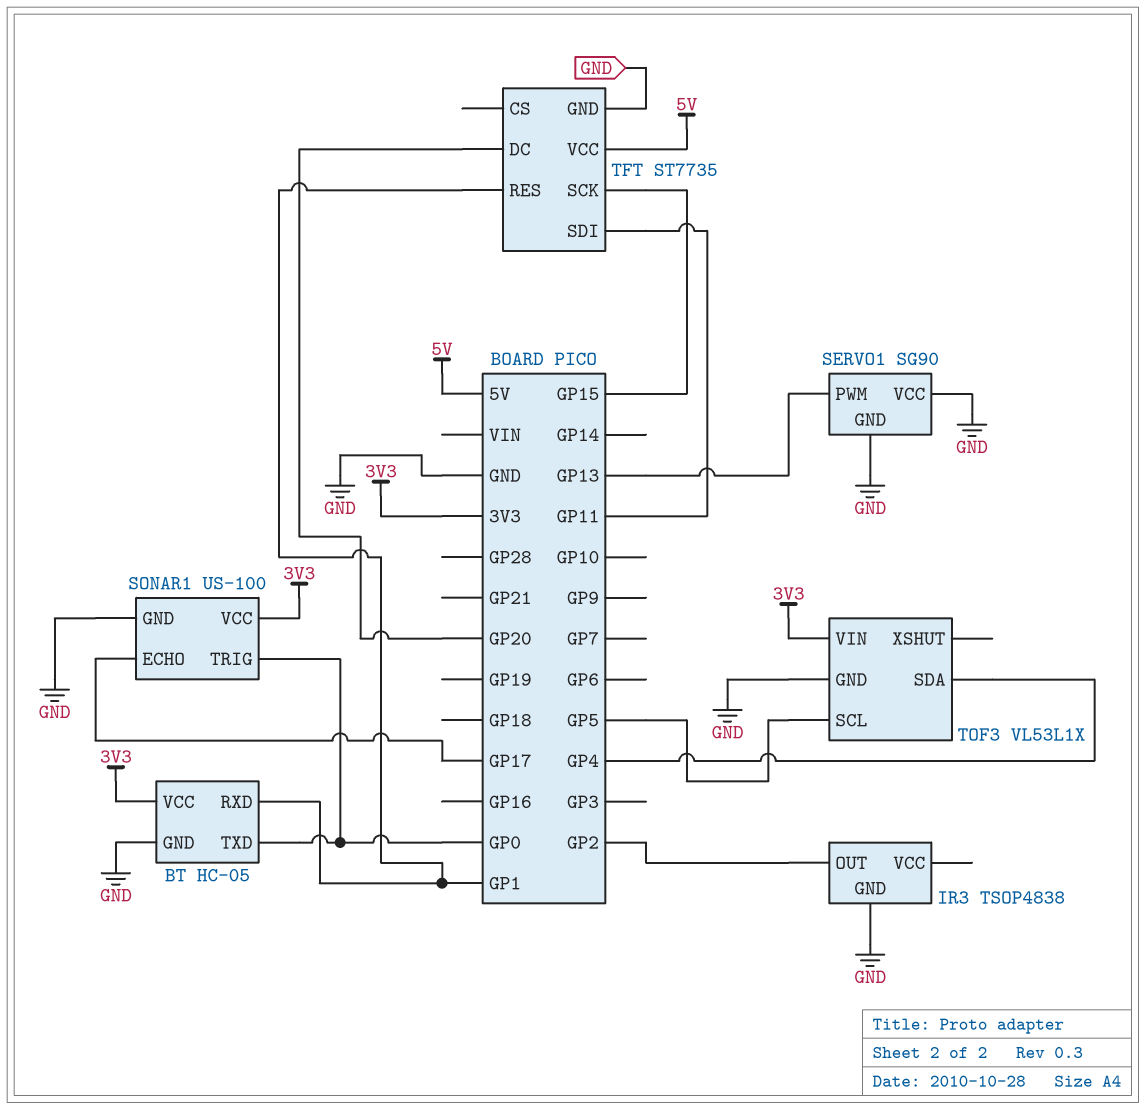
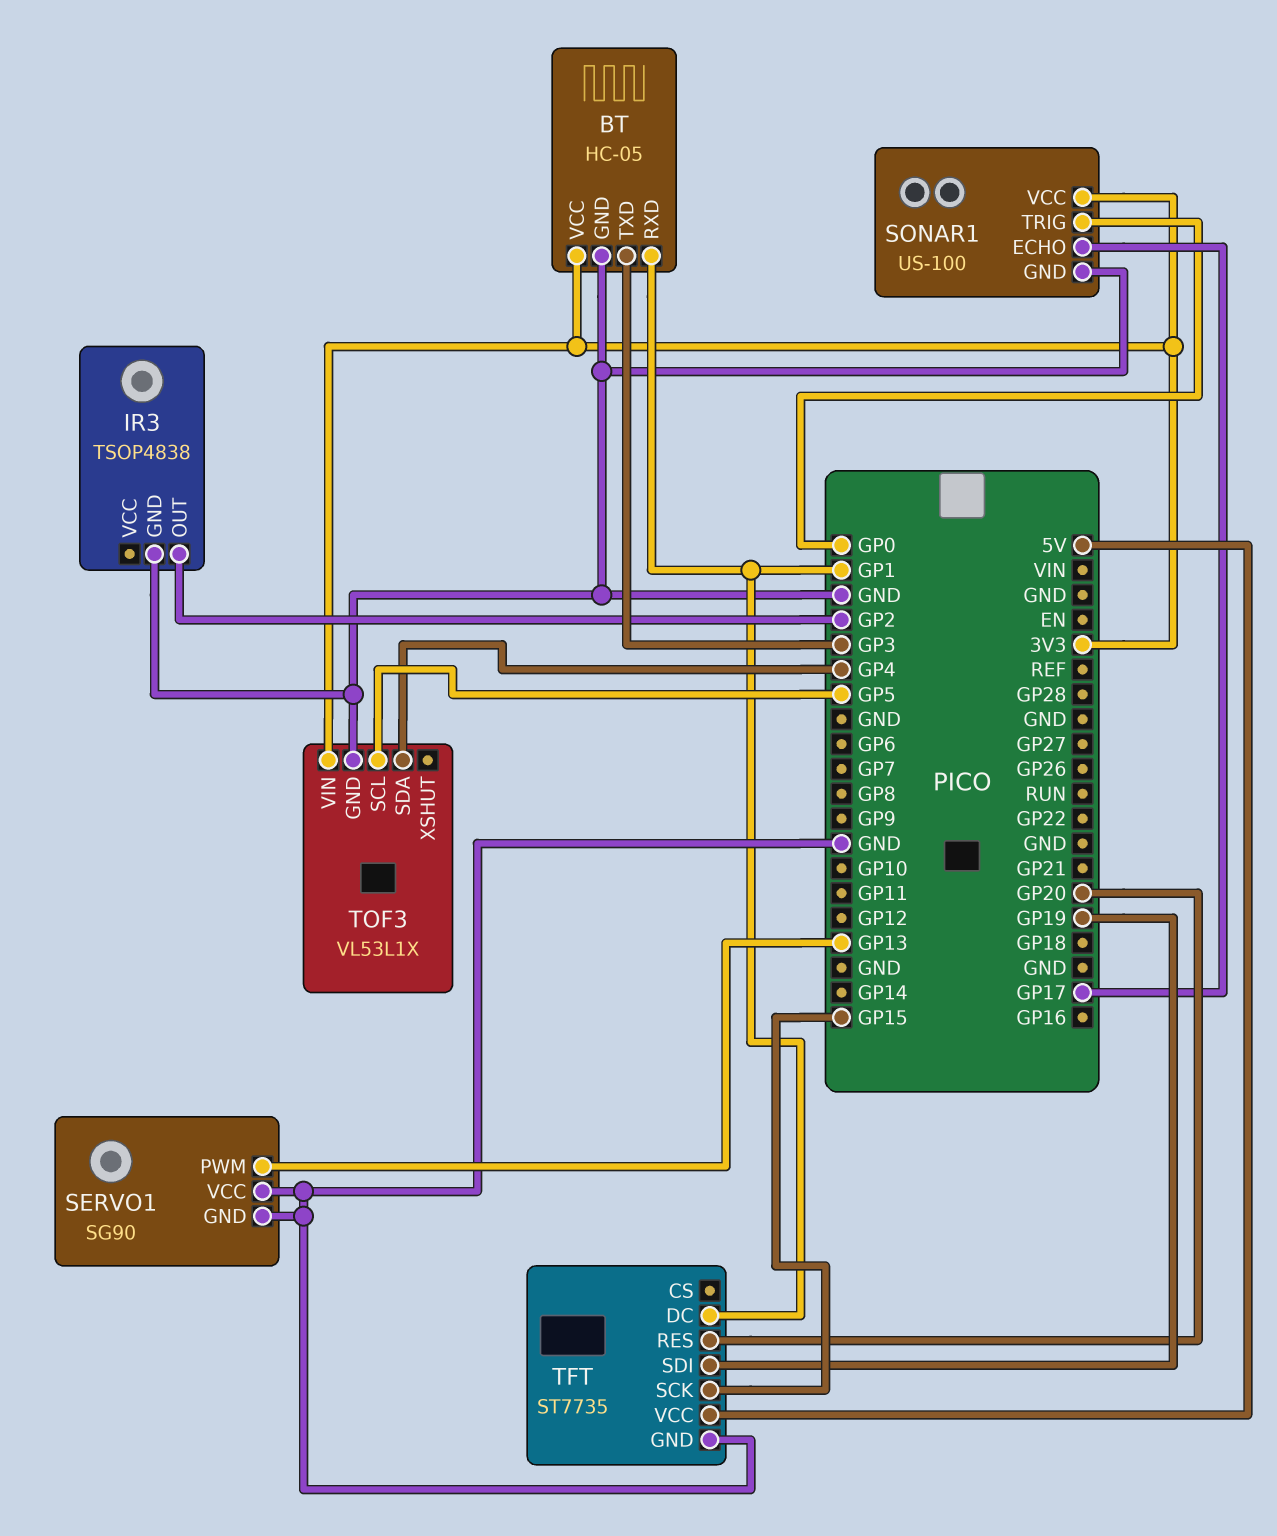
BT pin TXD: GP0 -> GP3
TFT pin DC: GP20 -> GP1
TFT pin RES: GP1 -> GP20
TFT pin SDI: GP11 -> GP19

